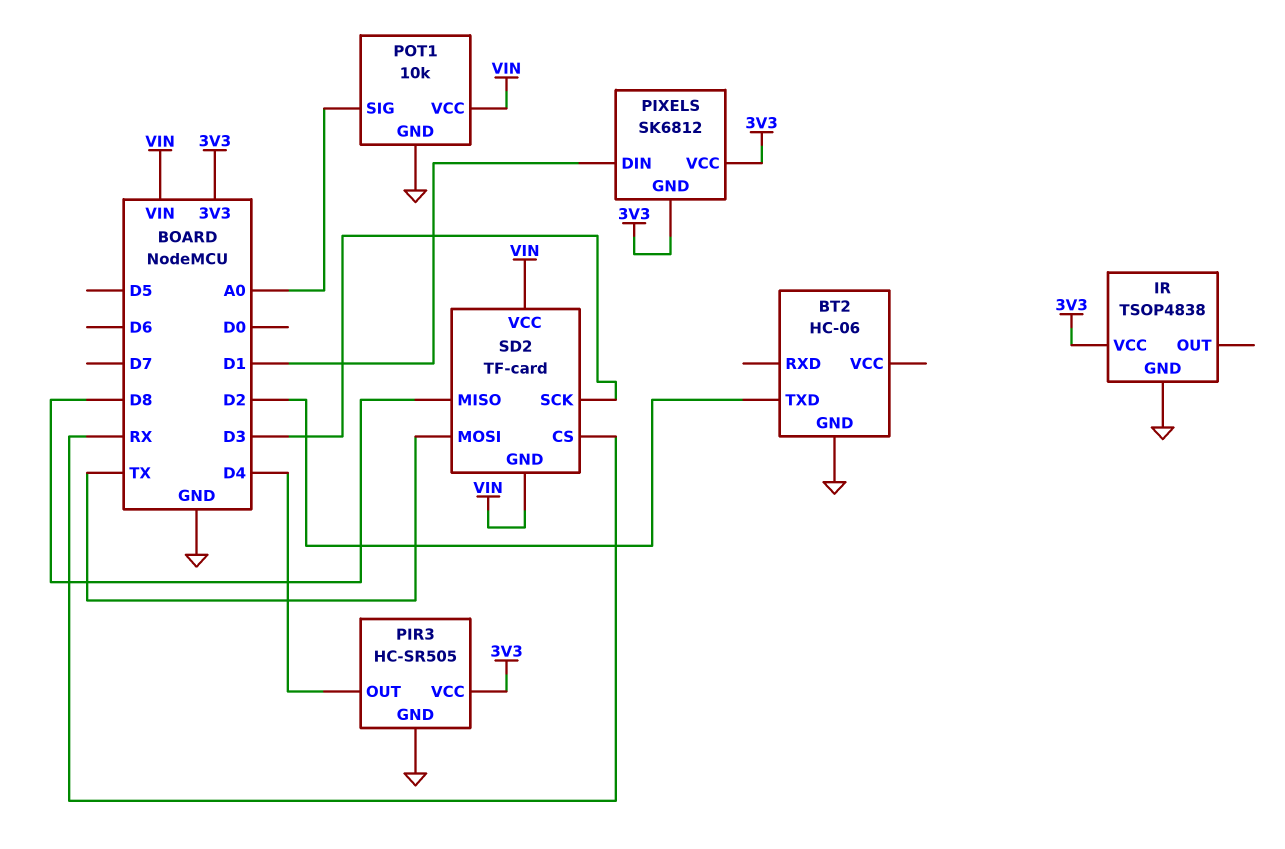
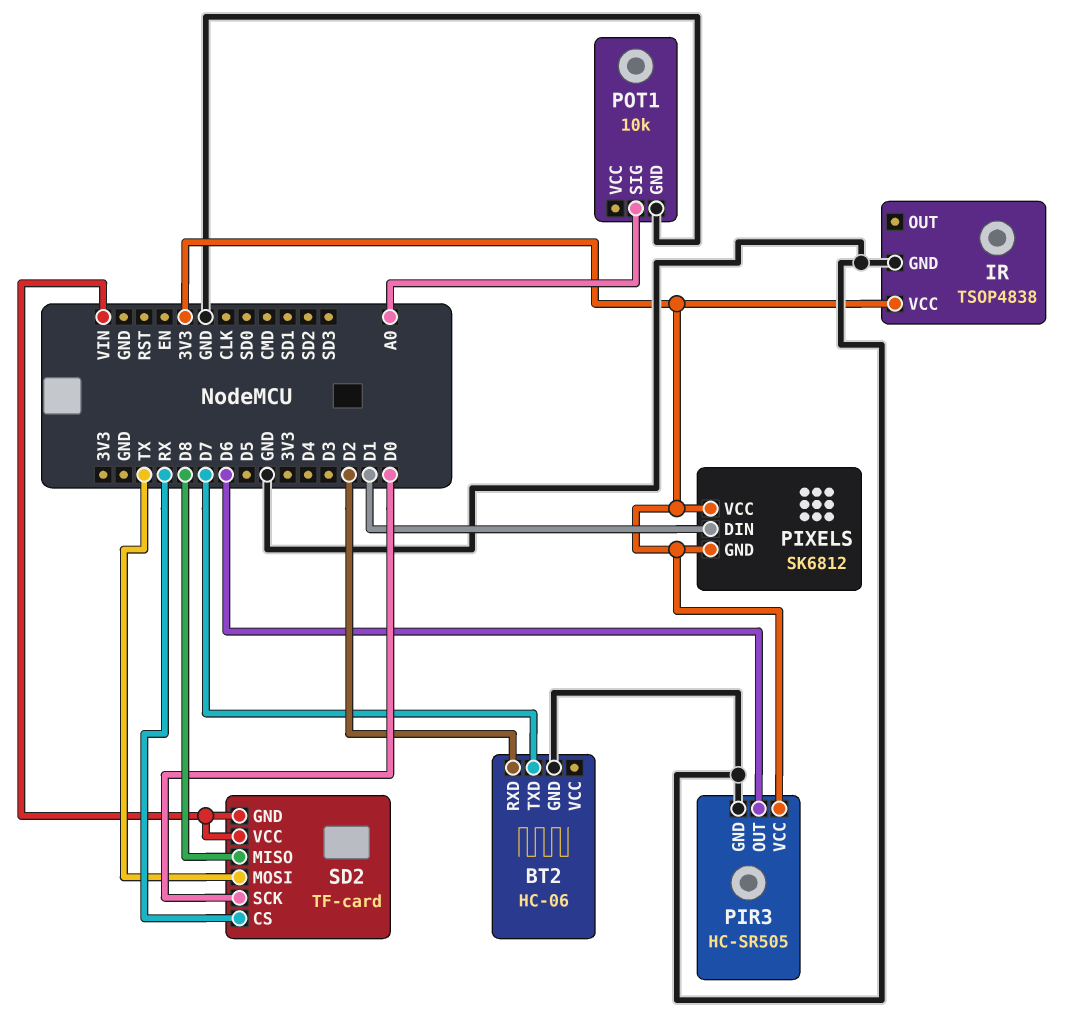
BT2 pin RXD: none -> D2
BT2 pin TXD: D2 -> D7
PIR3 pin OUT: D4 -> D6
POT1 pin VCC: VIN -> none
SD2 pin SCK: D3 -> D0

